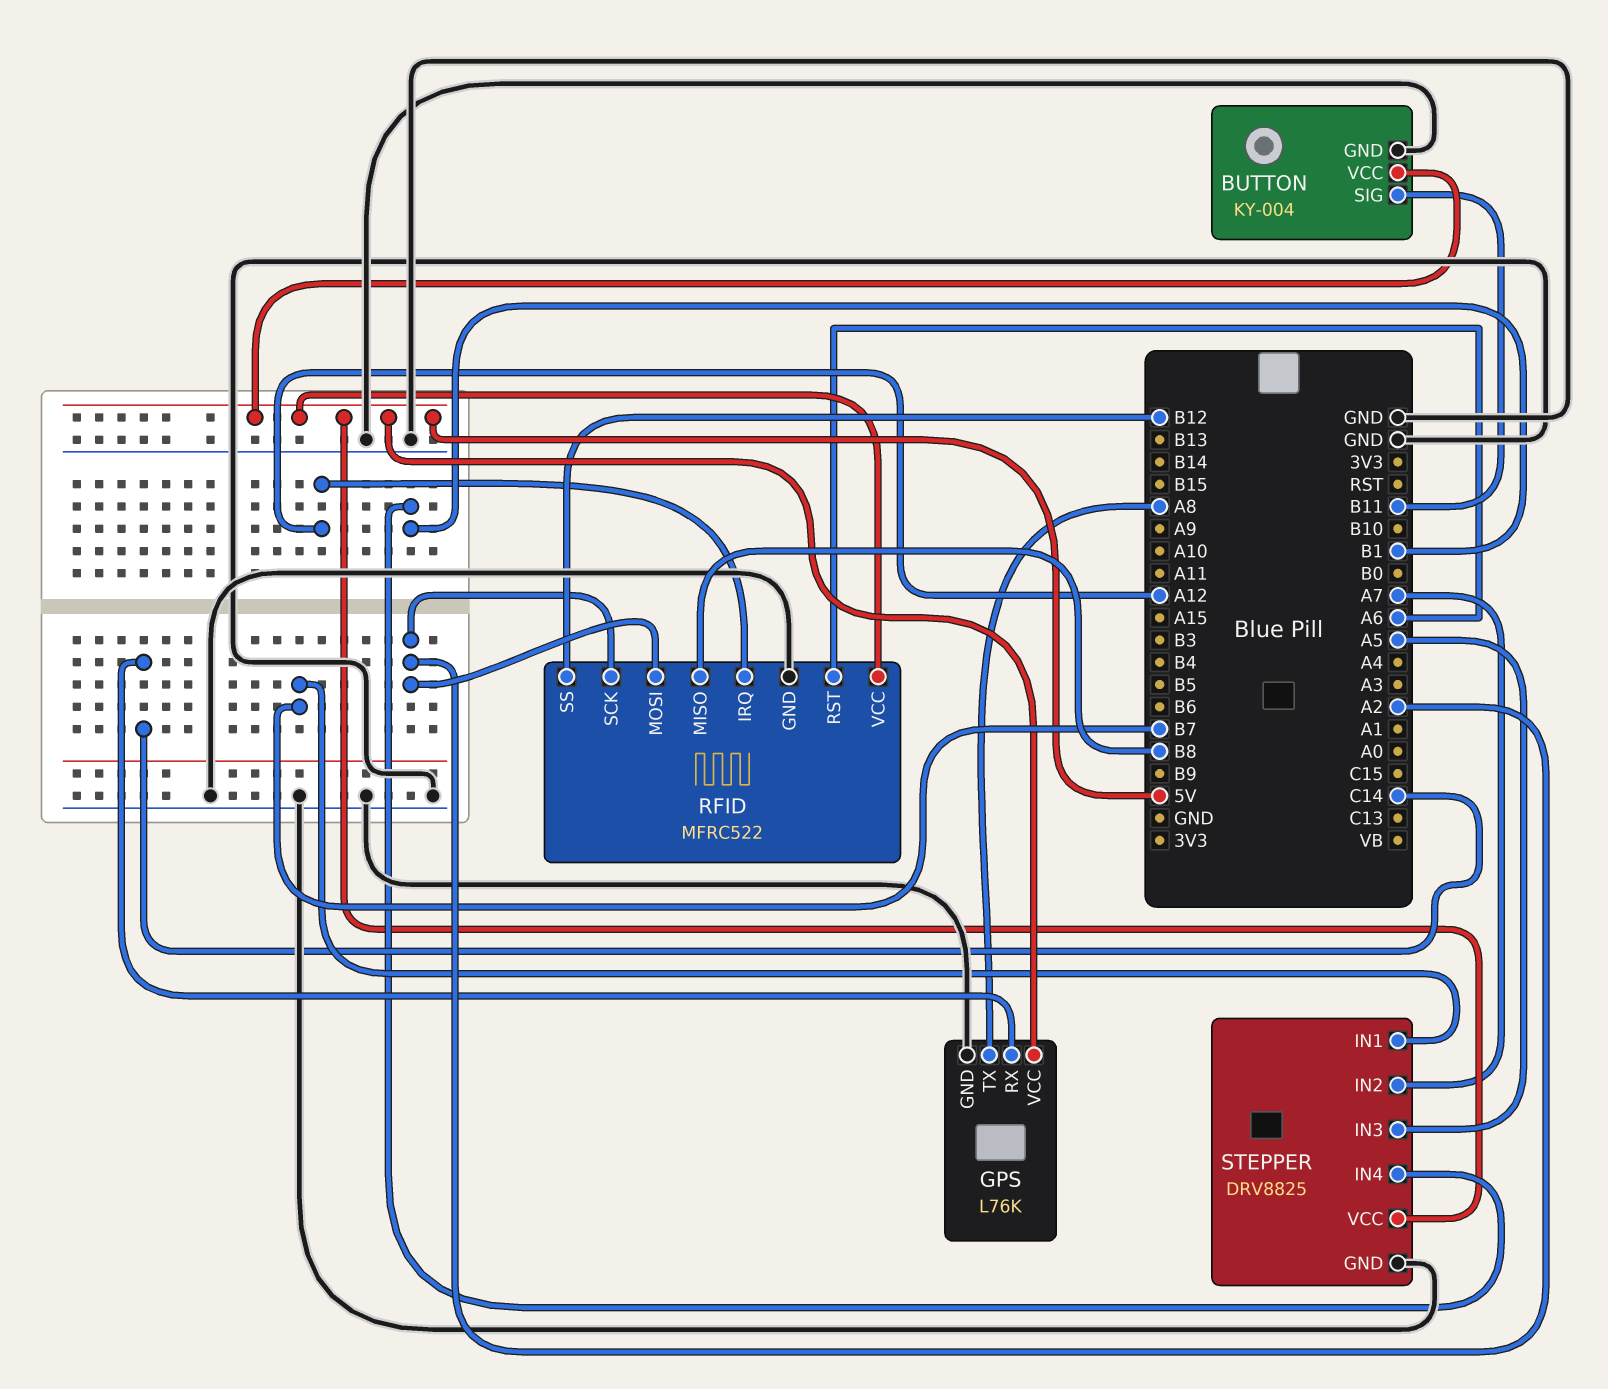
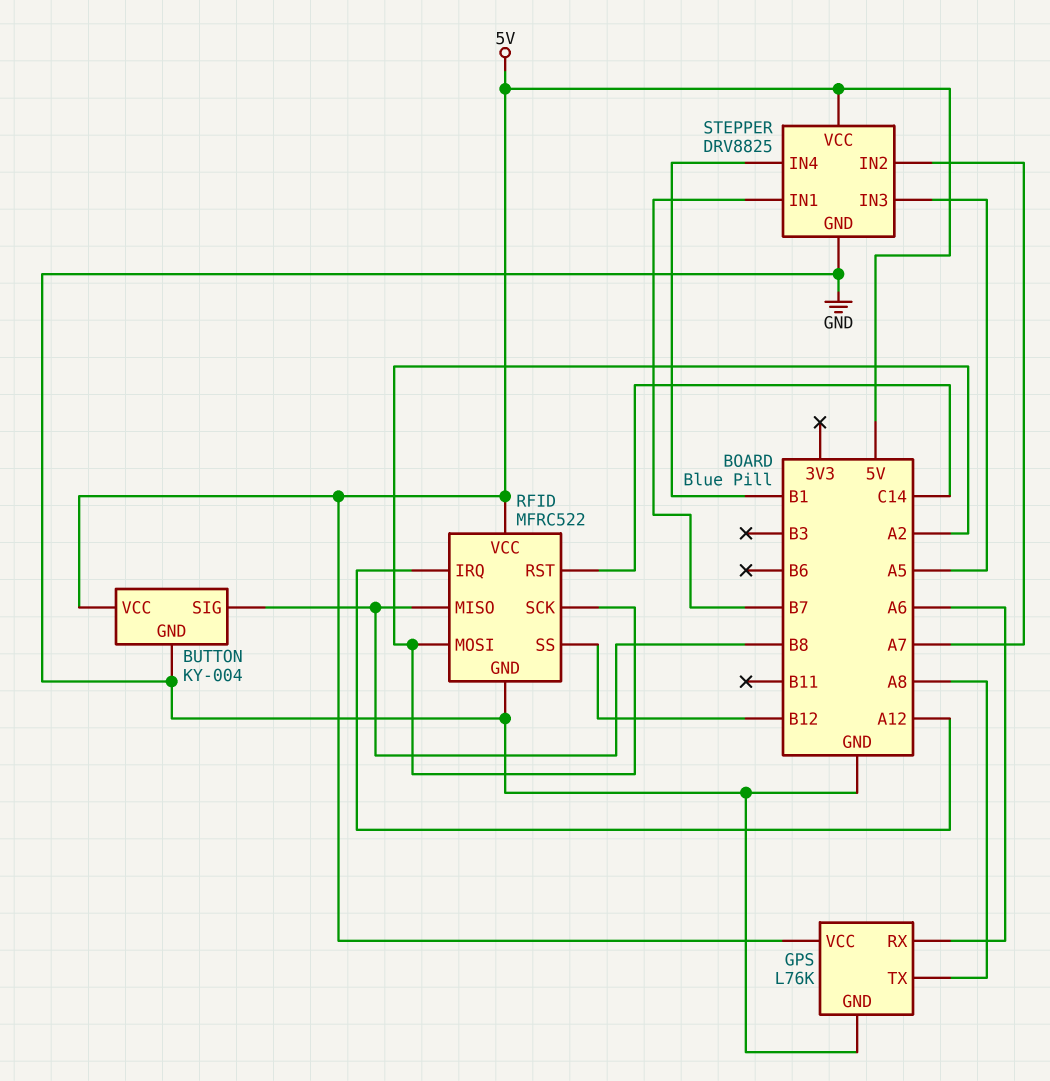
BUTTON pin SIG: B11 -> B8
GPS pin RX: C14 -> A6
RFID pin RST: A6 -> C14

